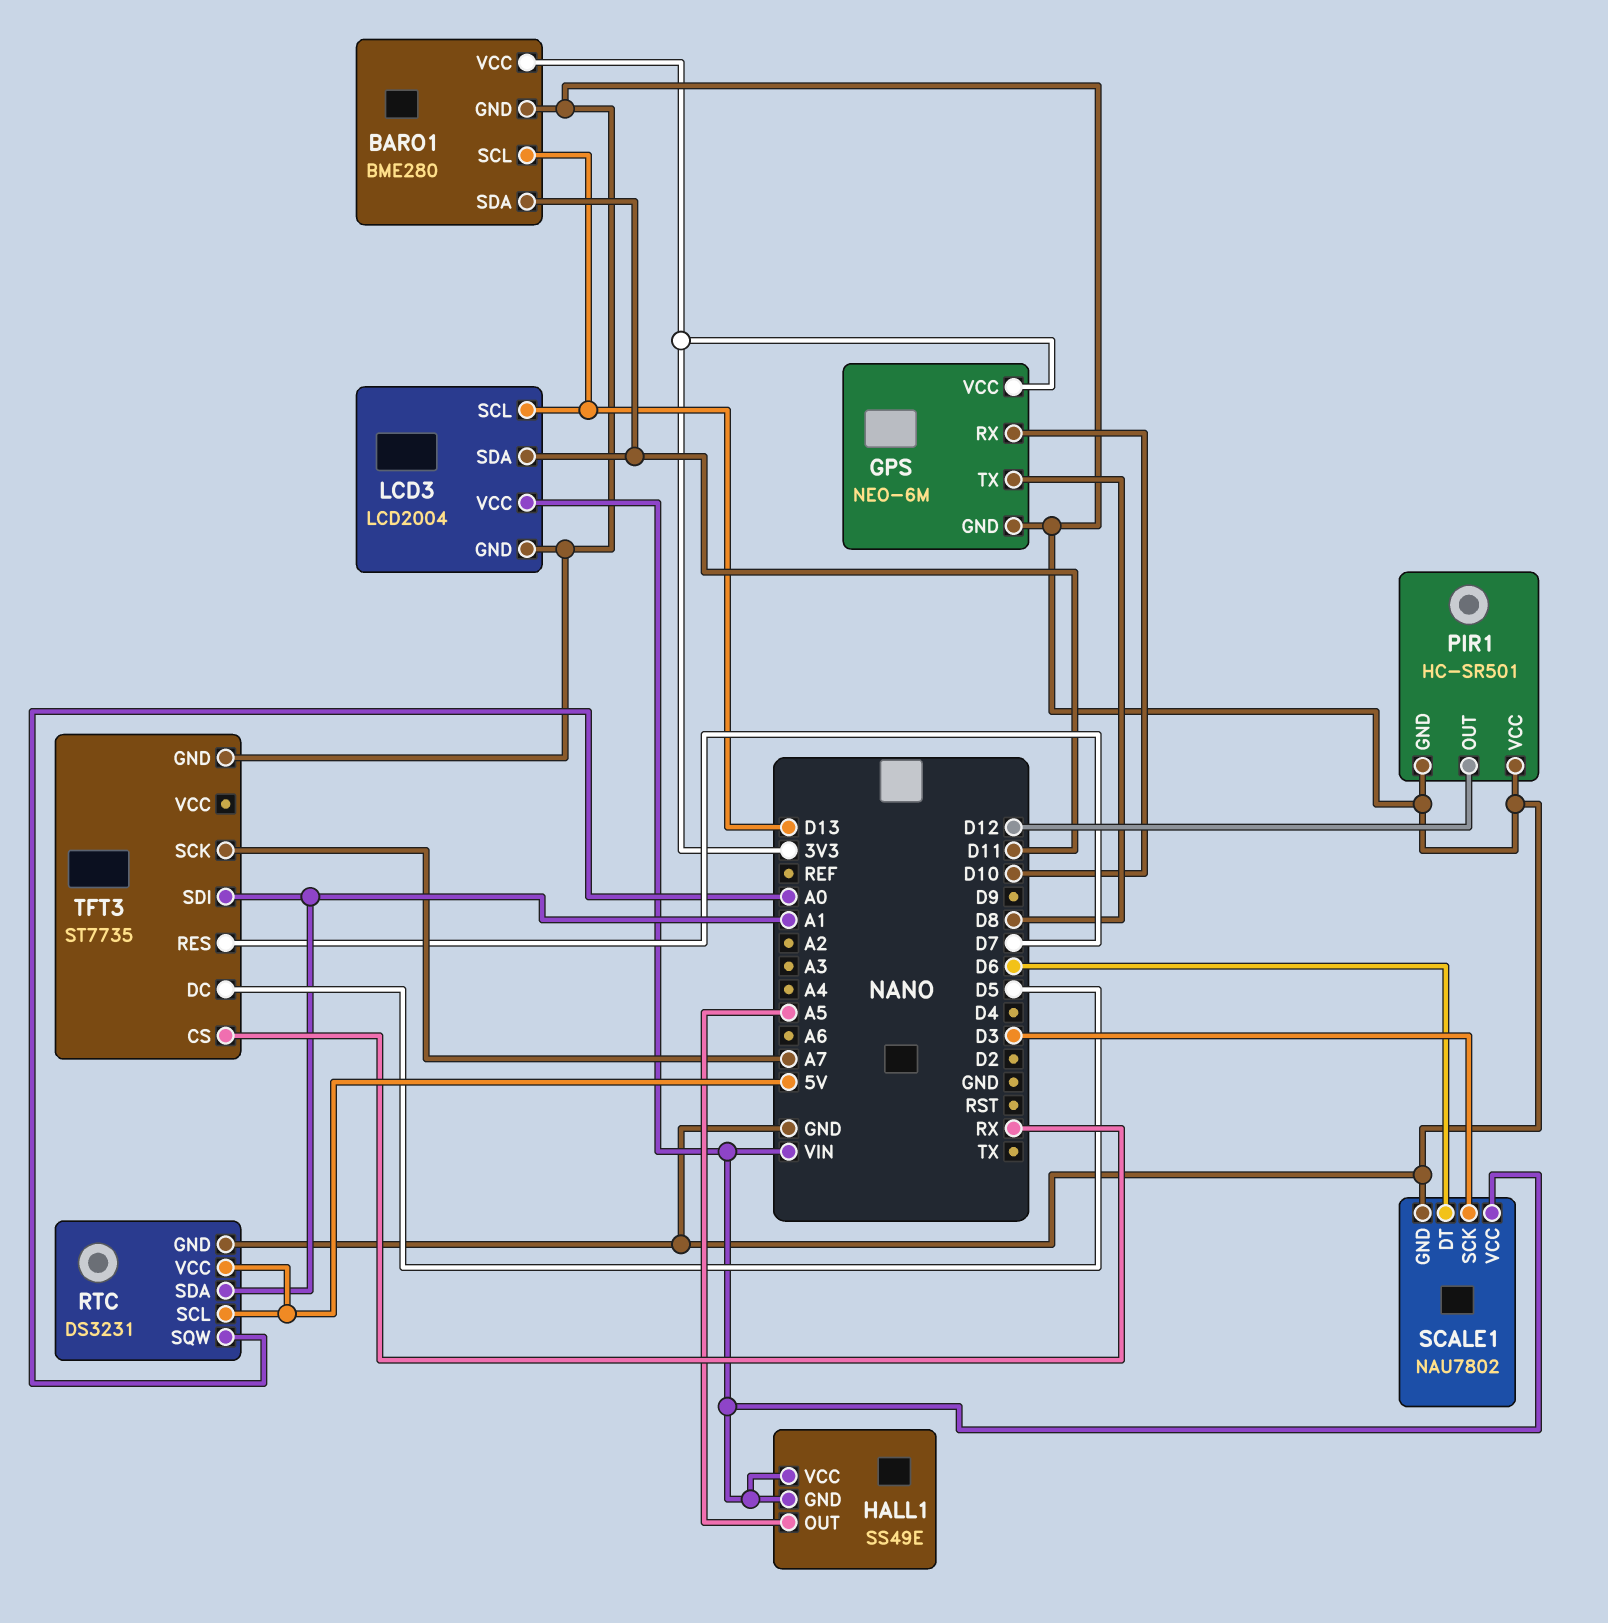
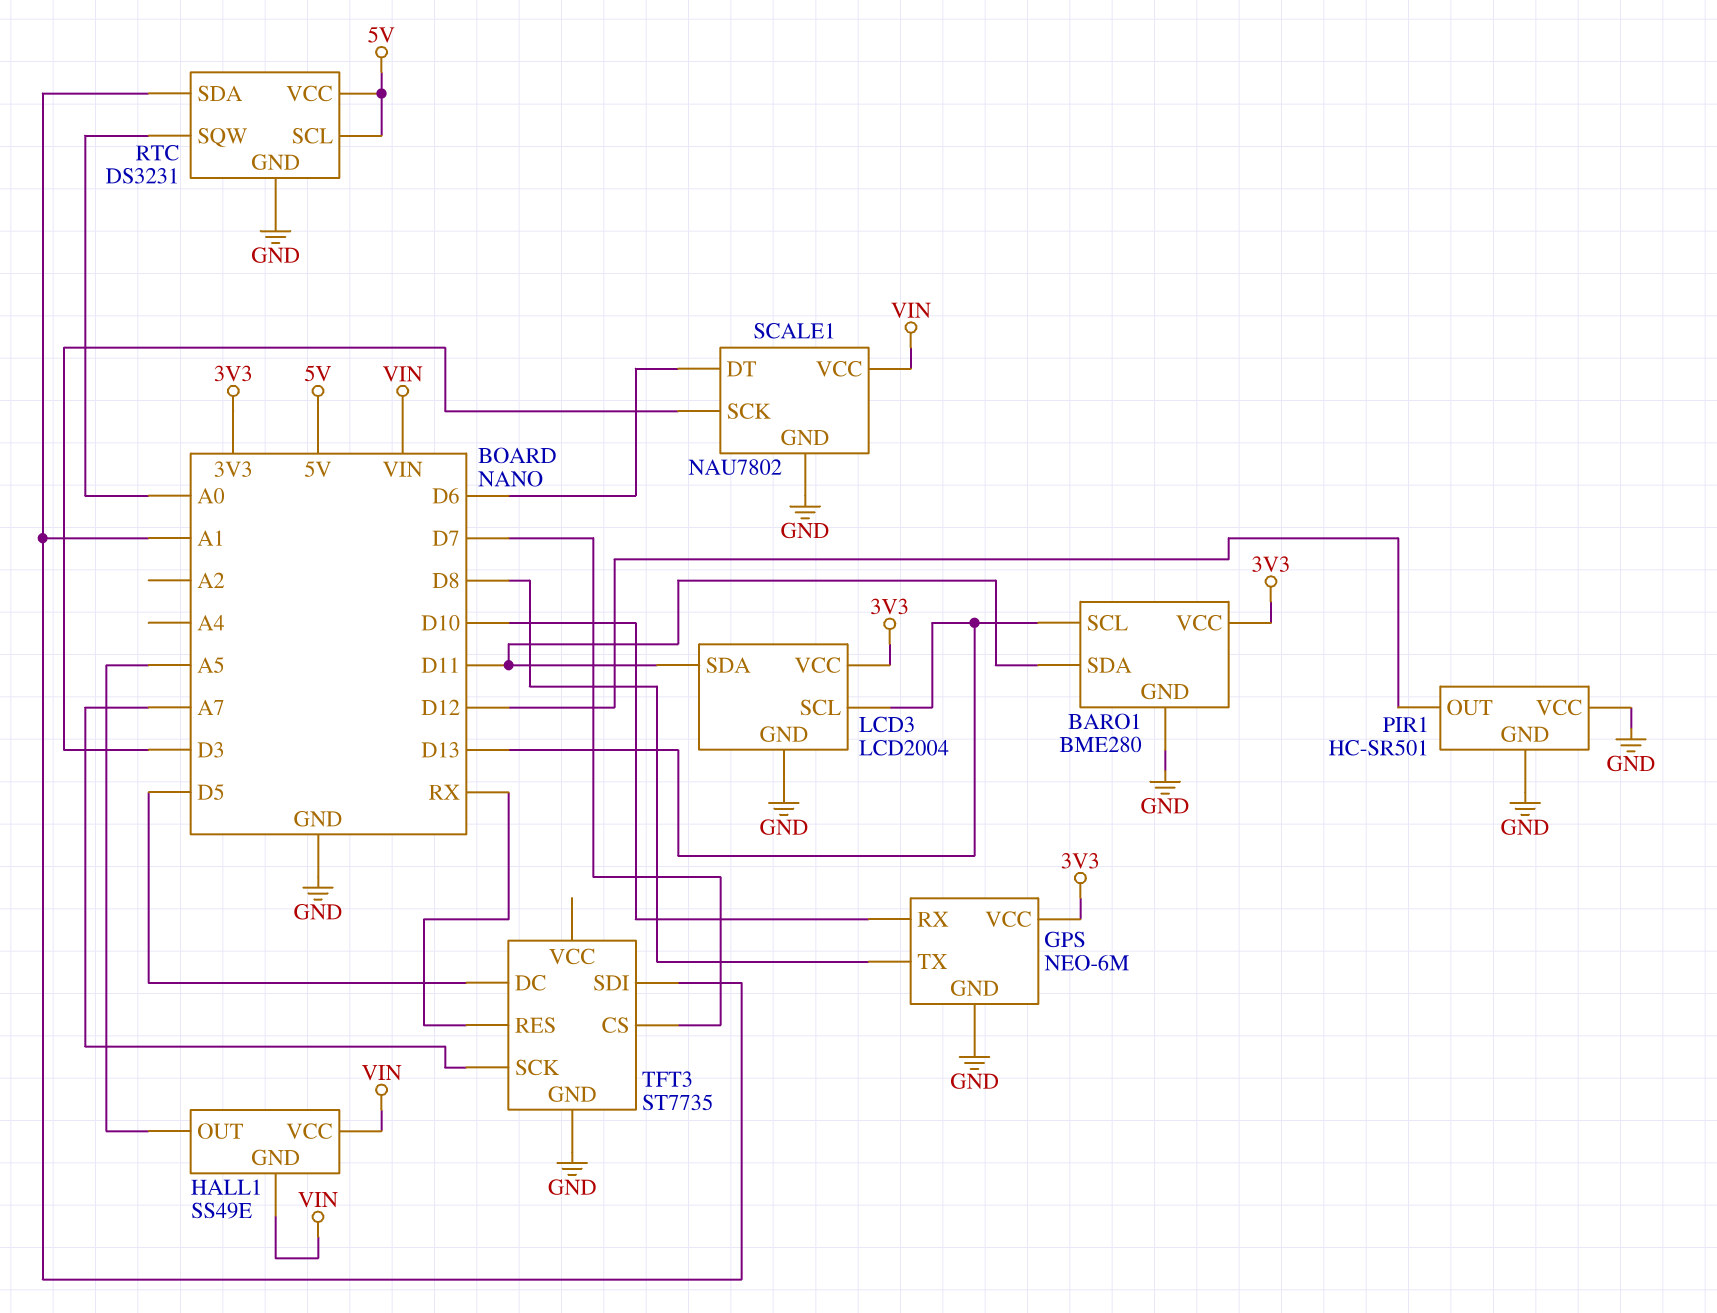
LCD3 pin VCC: VIN -> 3V3
TFT3 pin CS: RX -> D7
TFT3 pin RES: D7 -> RX

